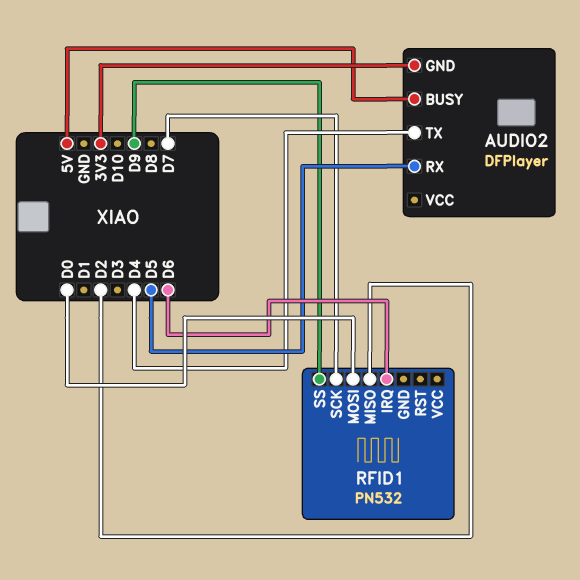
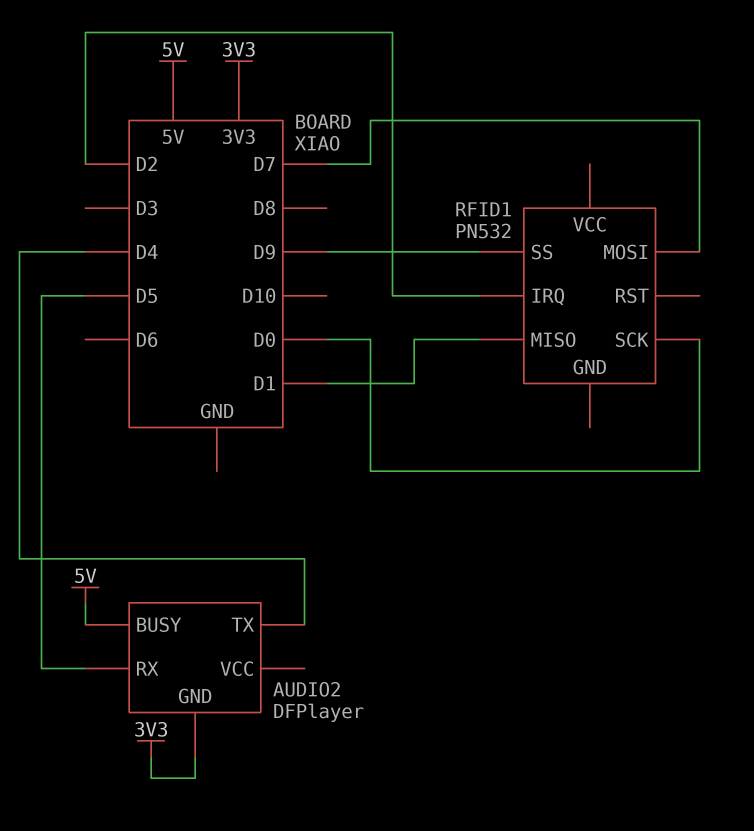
RFID1 pin IRQ: D6 -> D2
RFID1 pin MISO: D2 -> D1
RFID1 pin MOSI: D0 -> D7
RFID1 pin SCK: D7 -> D0

